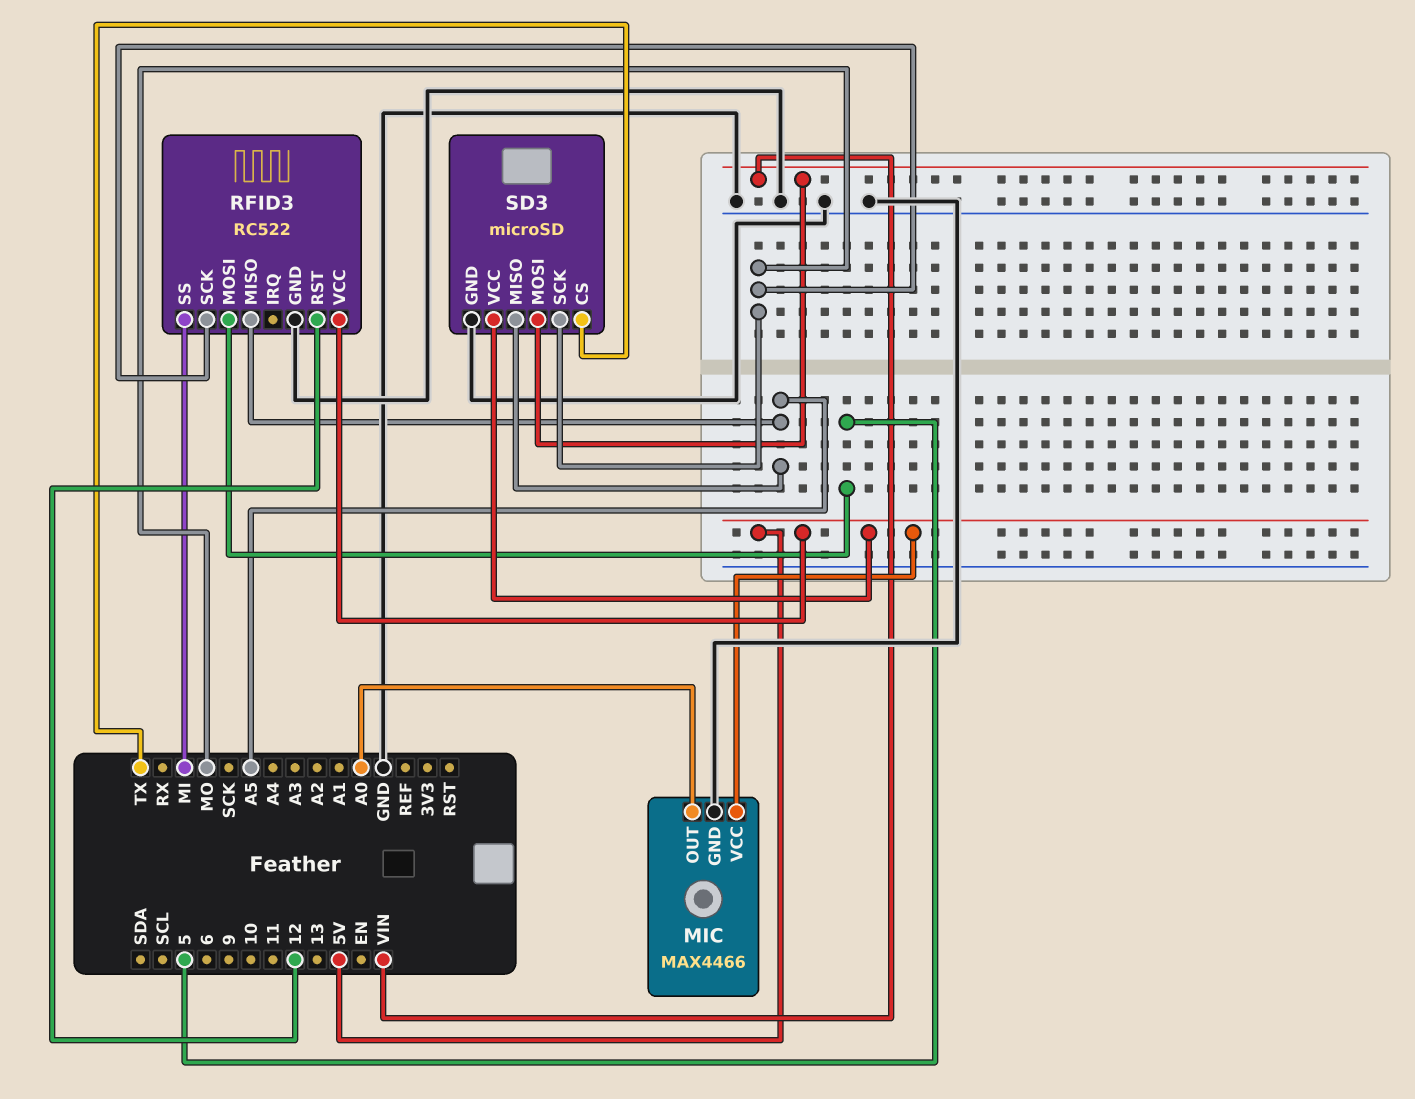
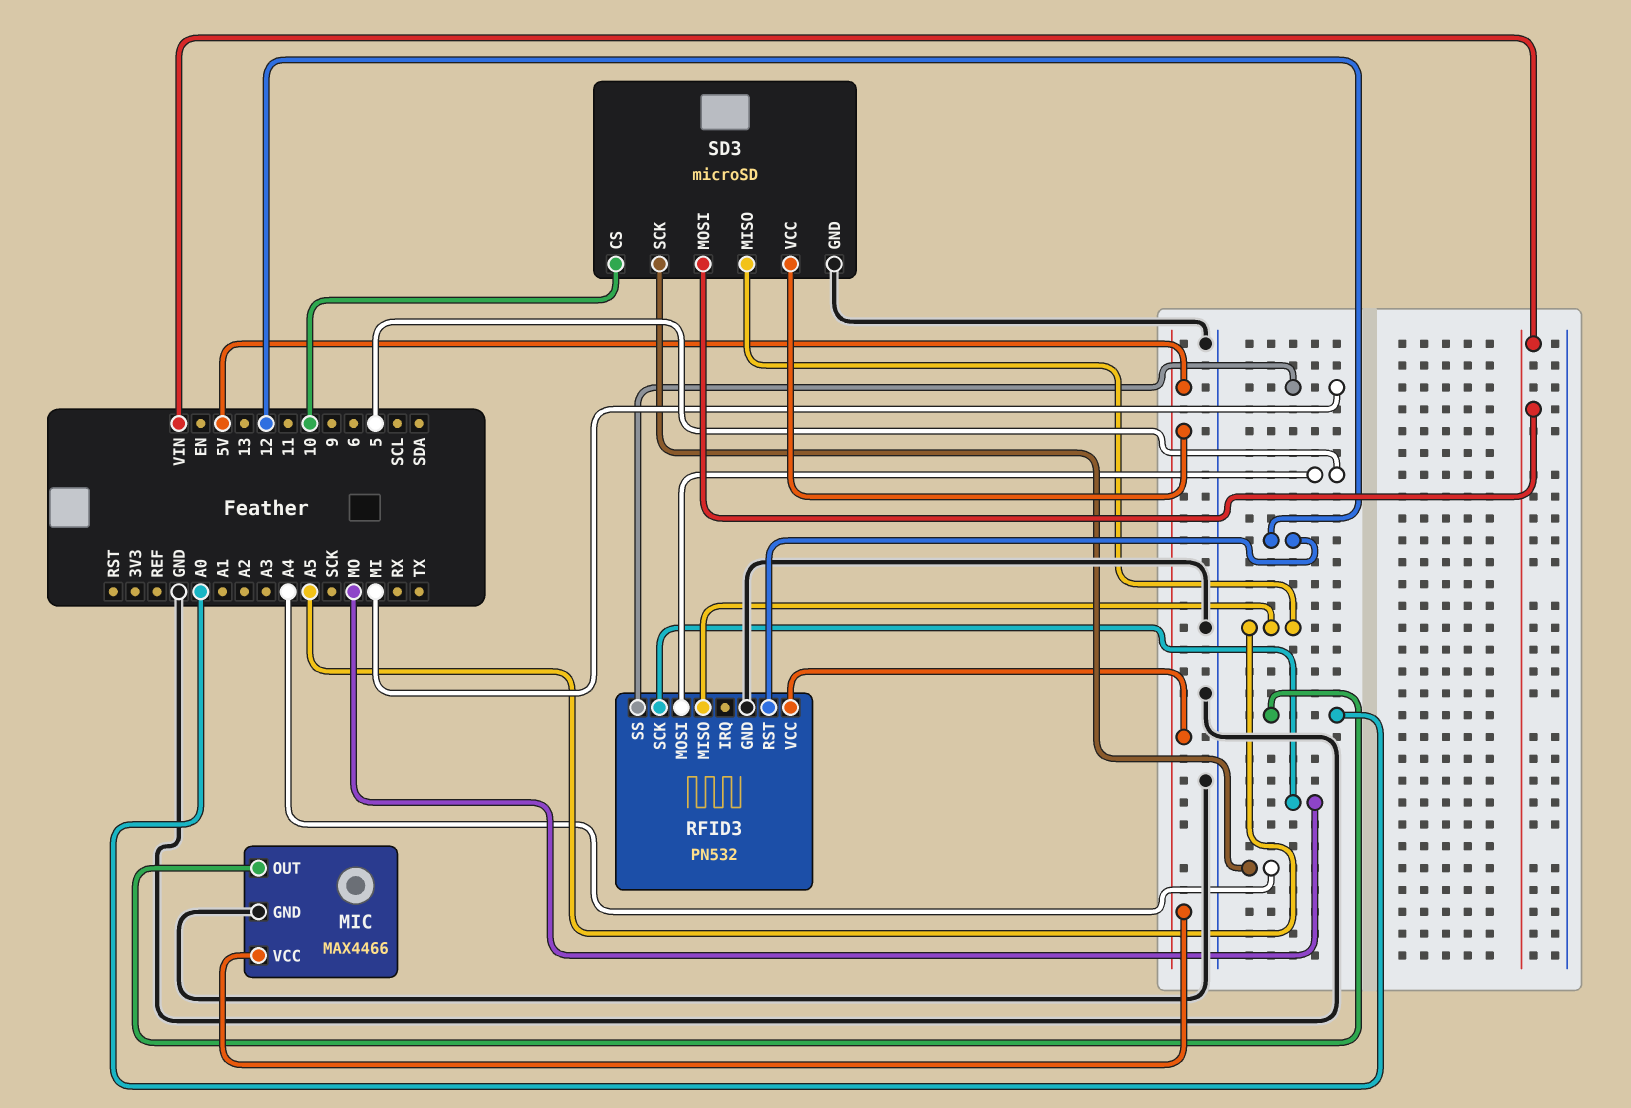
RFID3: RC522 -> PN532
SD3 pin CS: TX -> 10
SD3 pin SCK: MO -> A4

